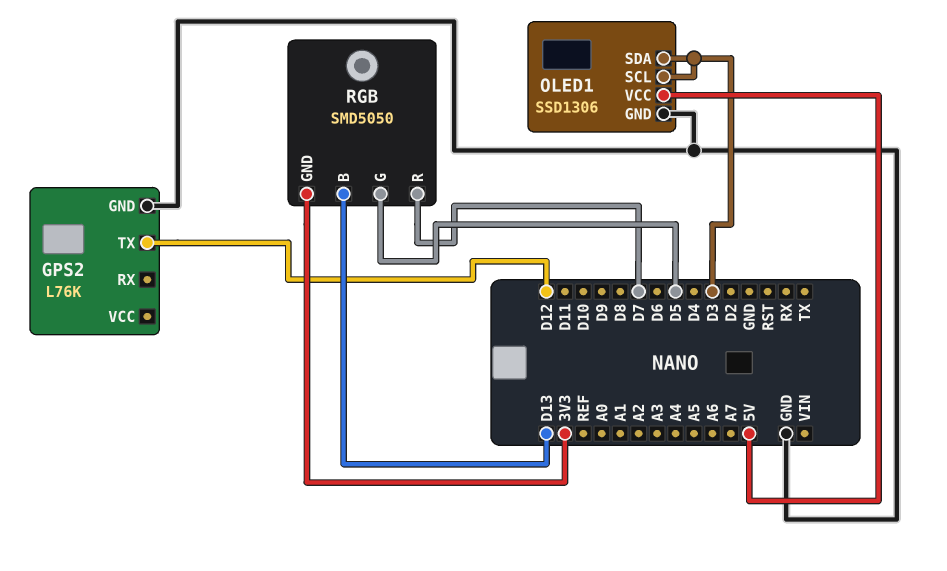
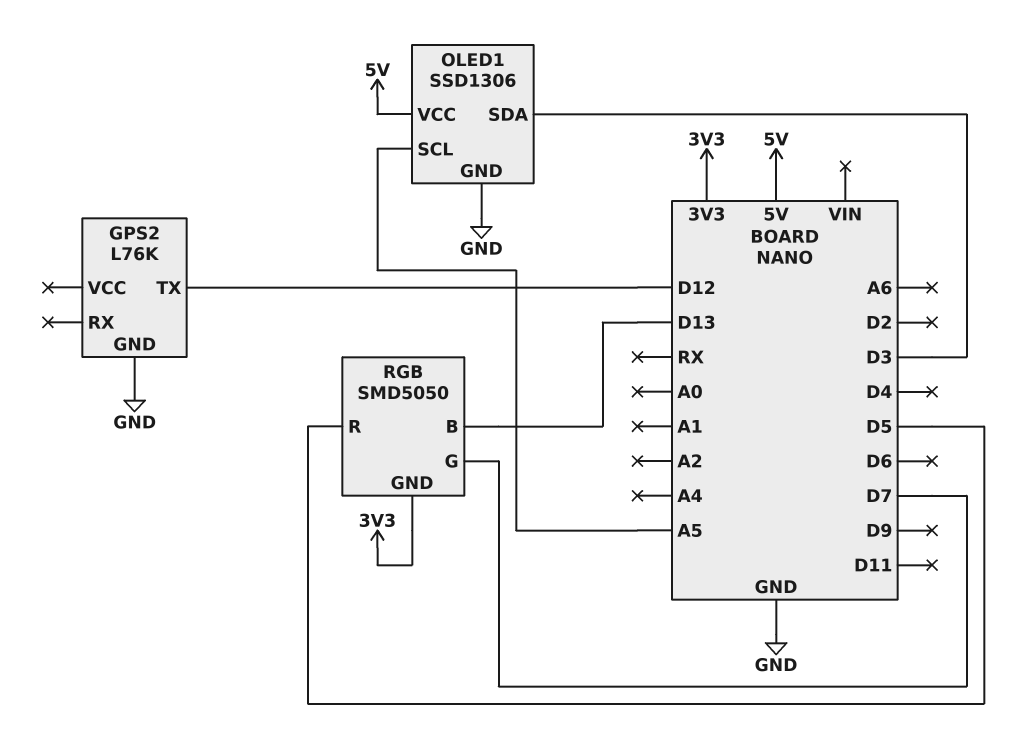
OLED1 pin SCL: D3 -> A5
RGB pin G: D5 -> D7
RGB pin R: D7 -> D5

